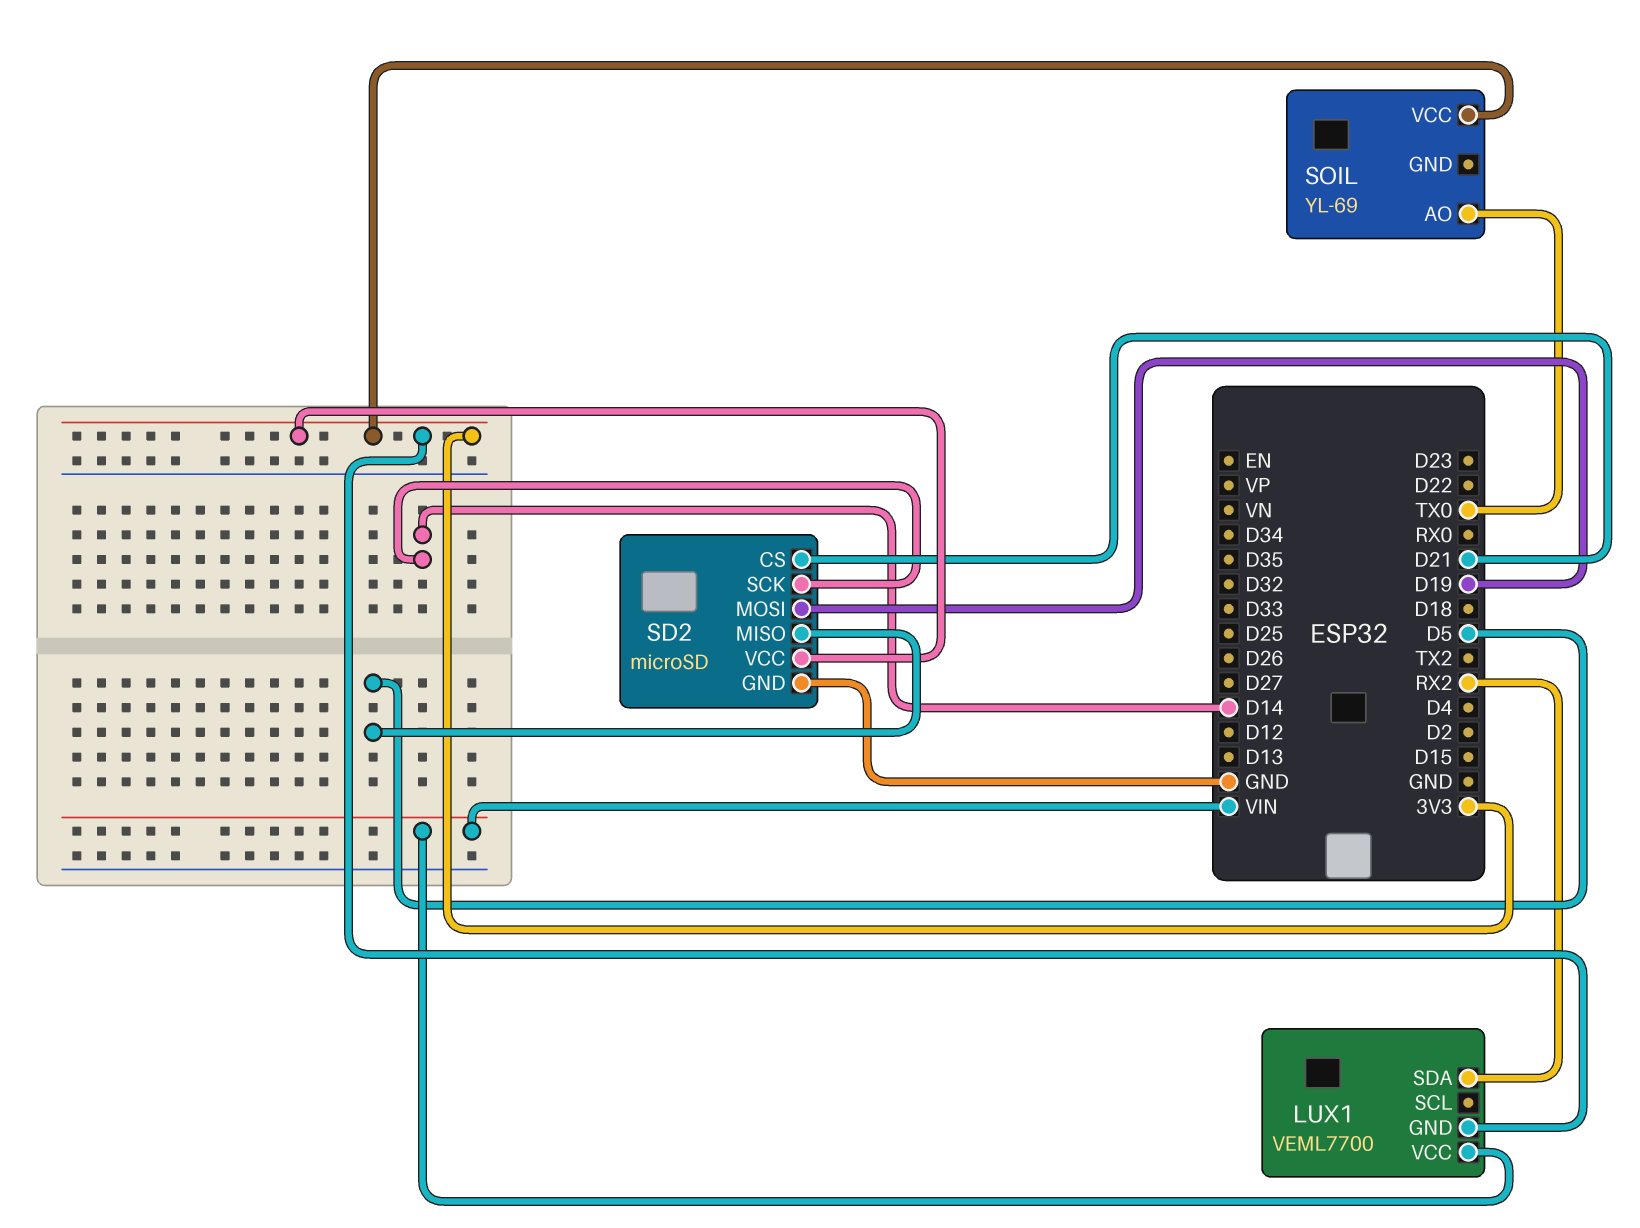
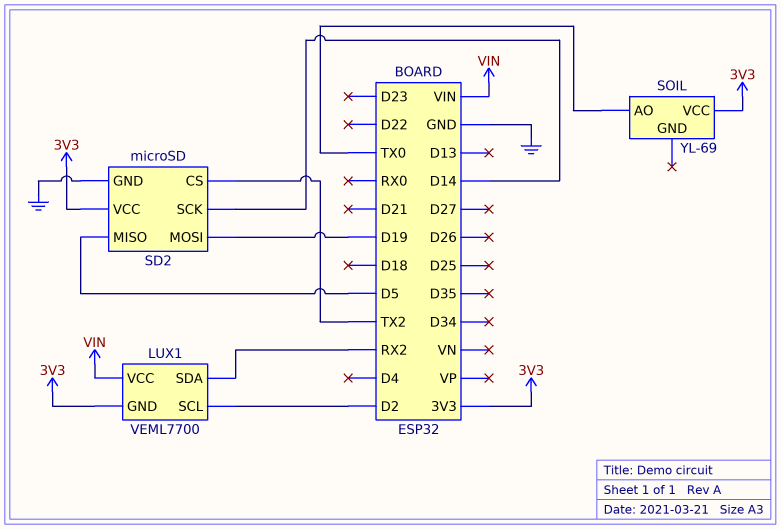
LUX1 pin SCL: none -> D2
SD2 pin CS: D21 -> TX2

